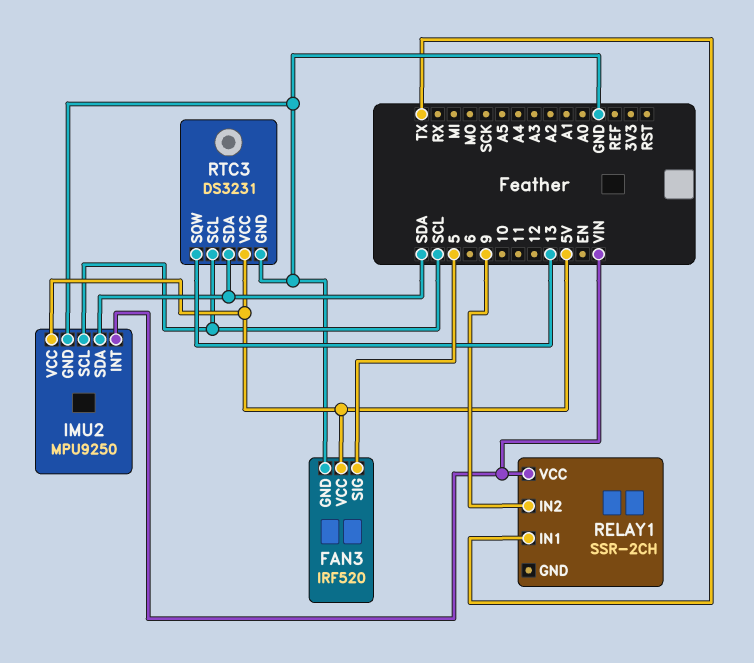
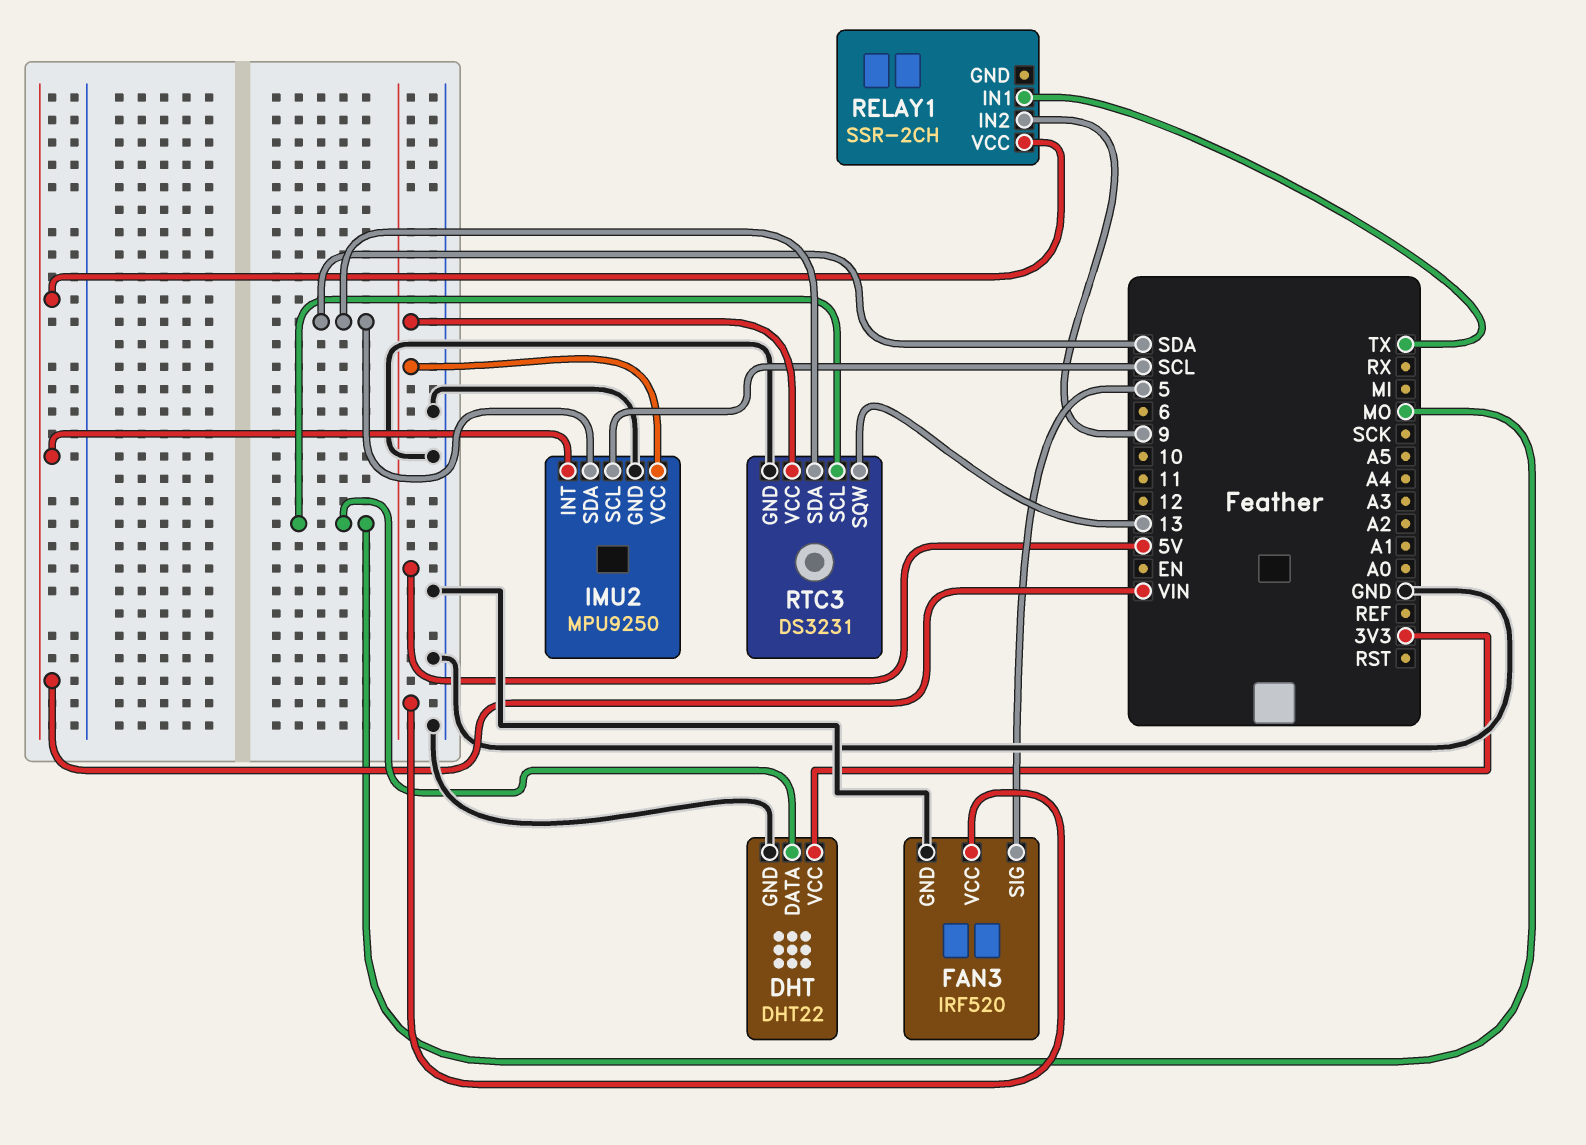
DHT: none -> DHT22
DHT pin DATA: none -> MO
DHT pin GND: none -> GND
DHT pin VCC: none -> 3V3
RTC3 pin SCL: SCL -> MO

